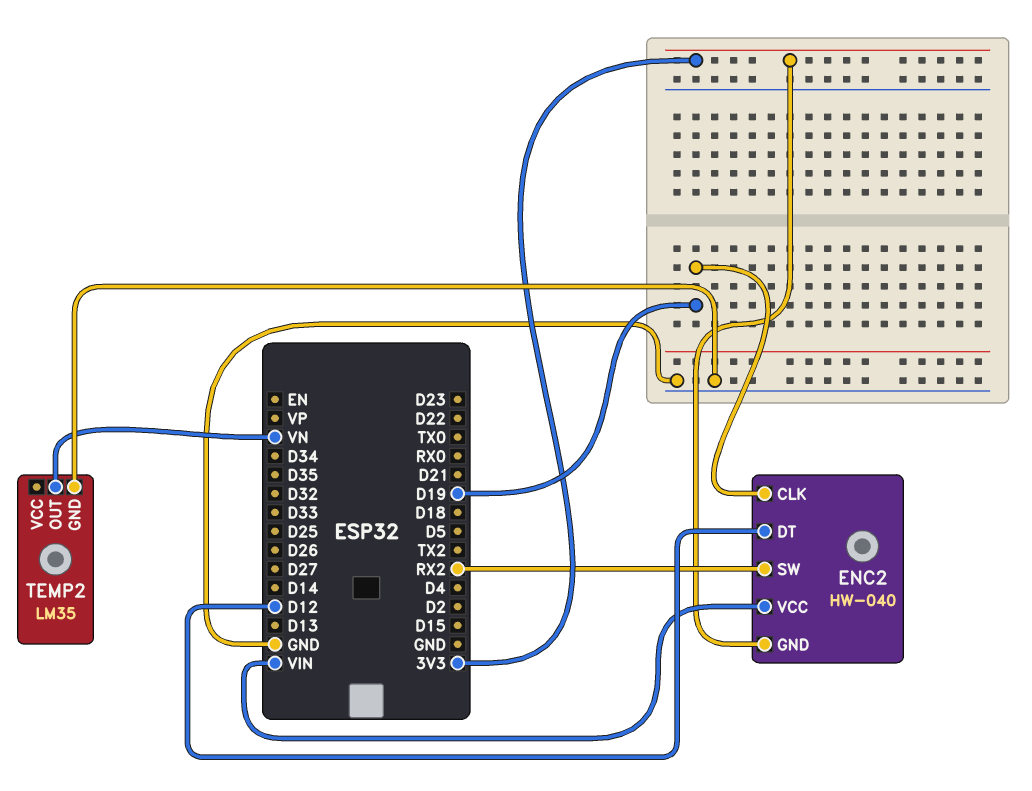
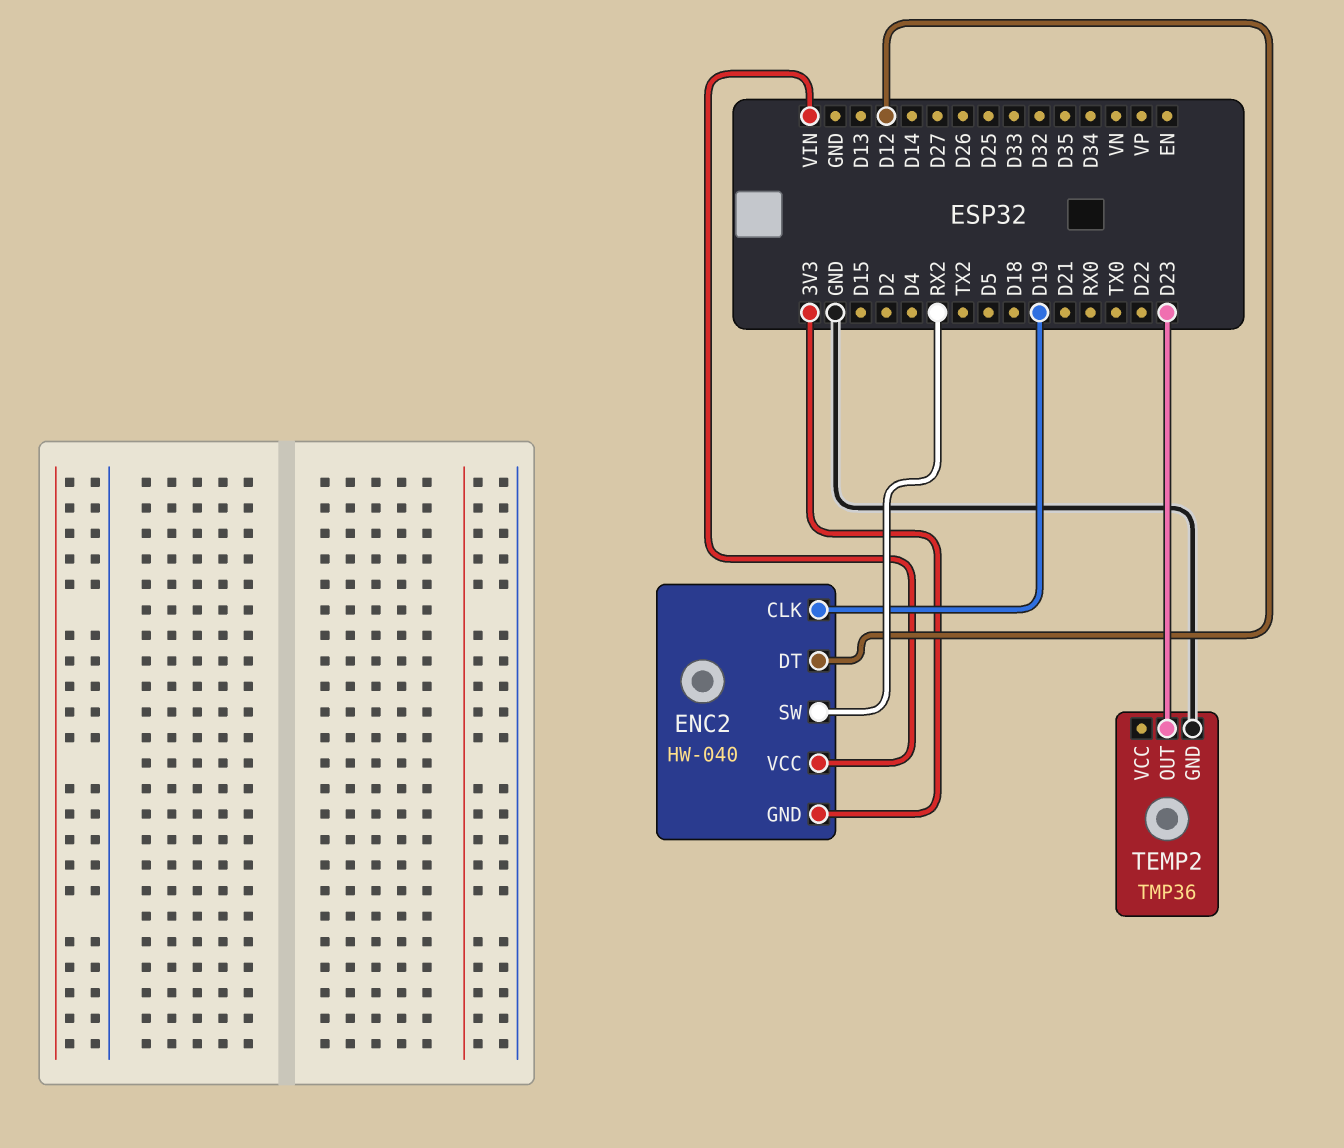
TEMP2: LM35 -> TMP36
TEMP2 pin OUT: VN -> D23

